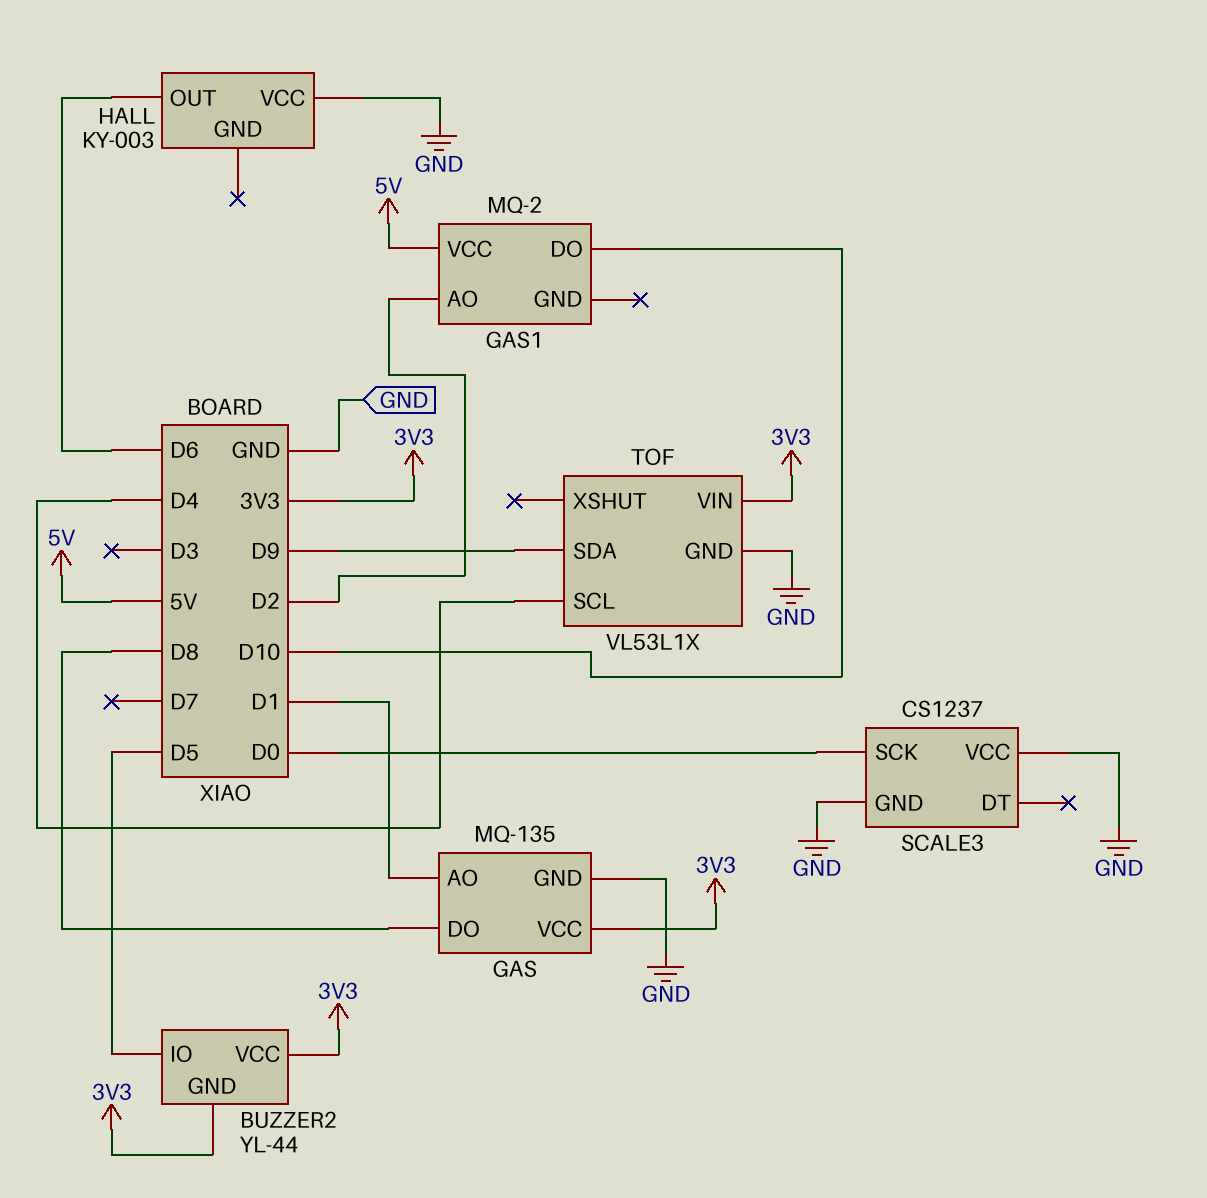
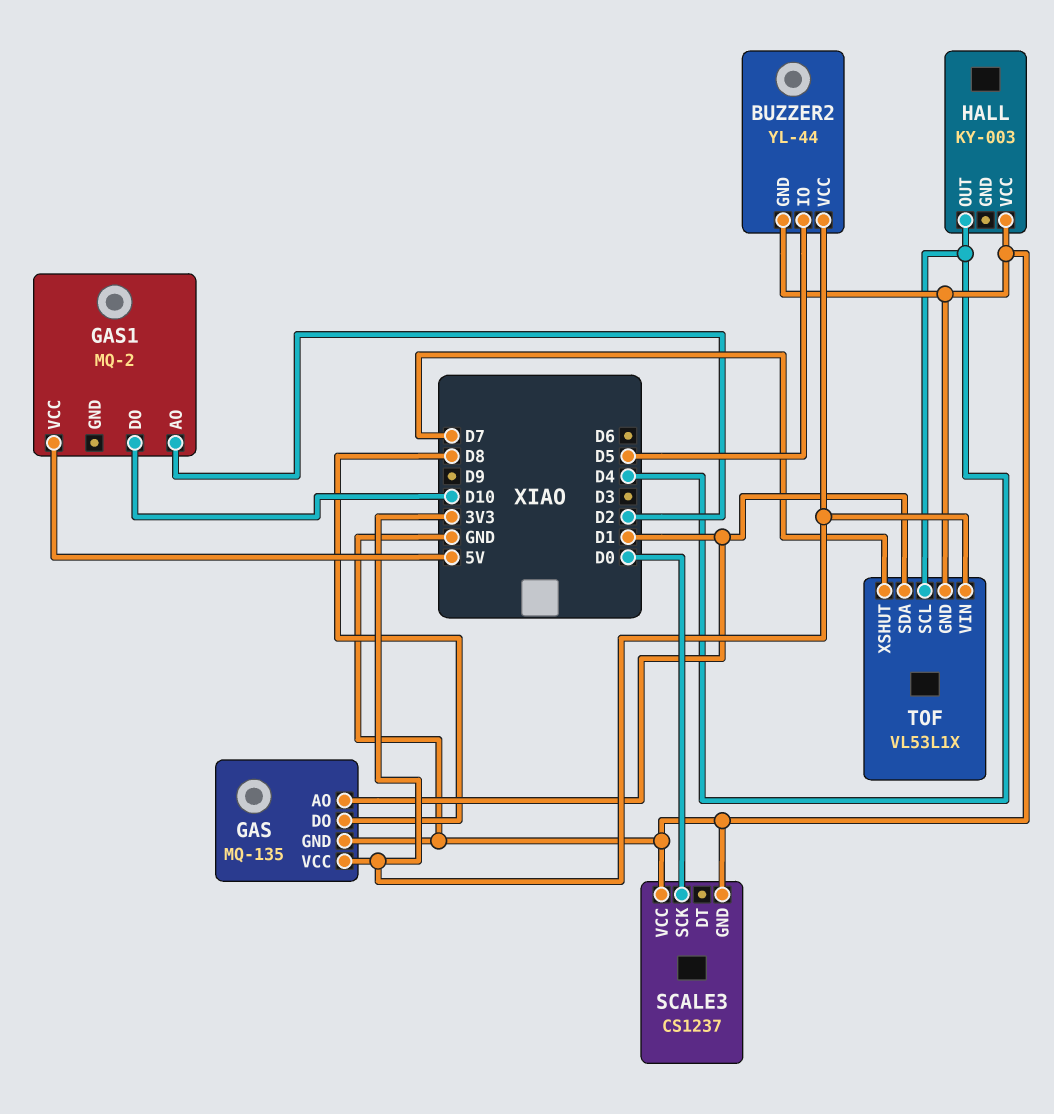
BUZZER2 pin GND: 3V3 -> GND
HALL pin OUT: D6 -> D4
TOF pin SDA: D9 -> D1
TOF pin XSHUT: none -> D7

